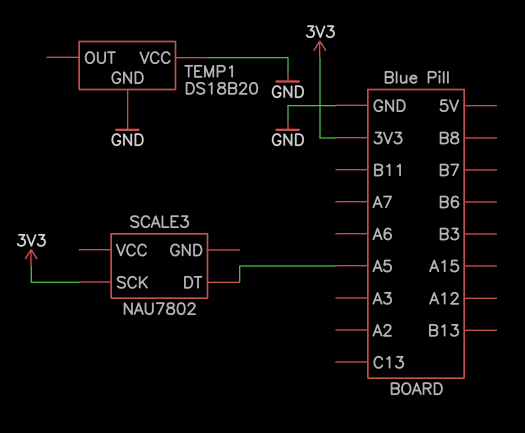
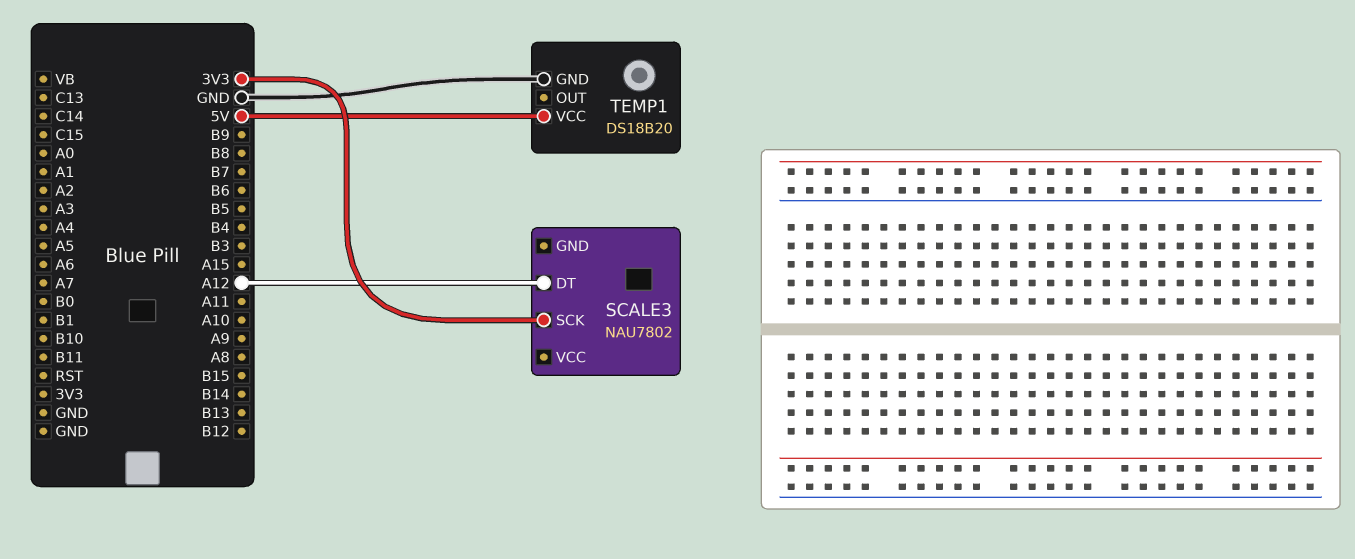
SCALE3 pin DT: A5 -> A12
TEMP1 pin VCC: GND -> 5V

